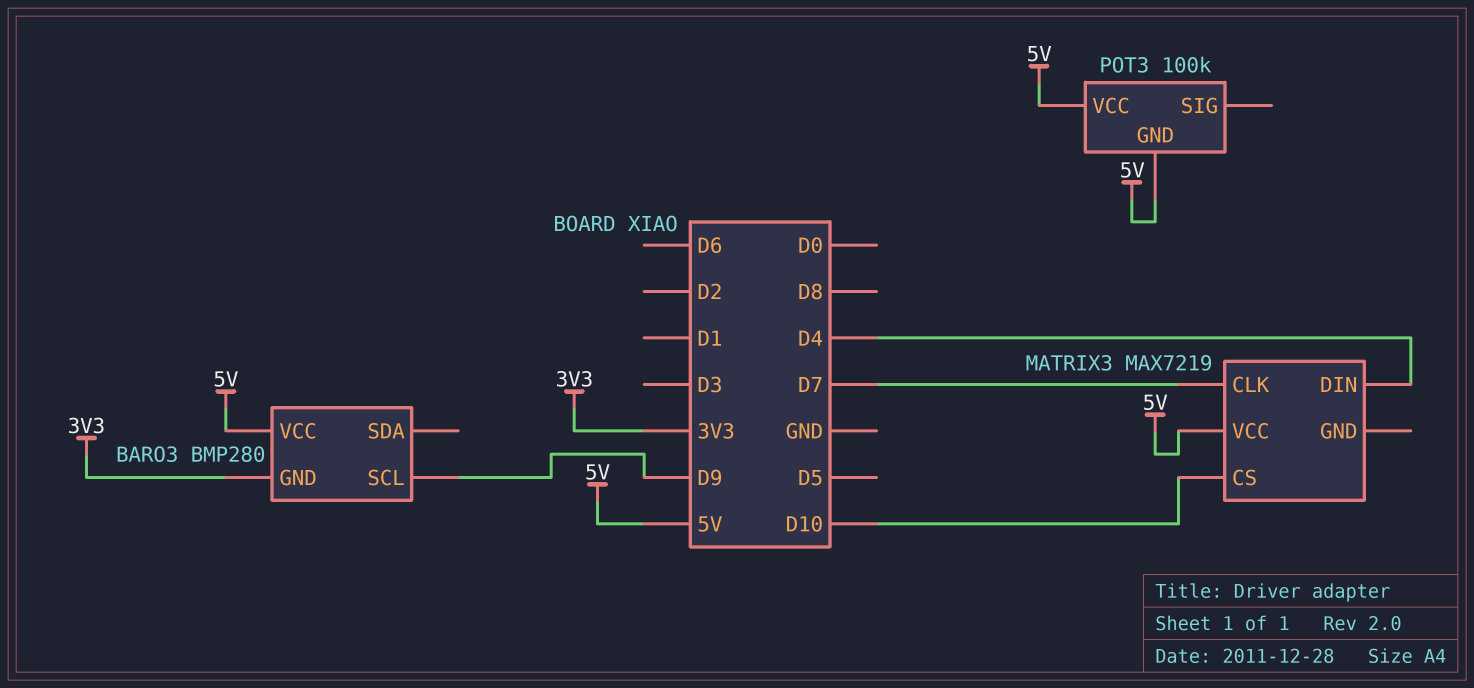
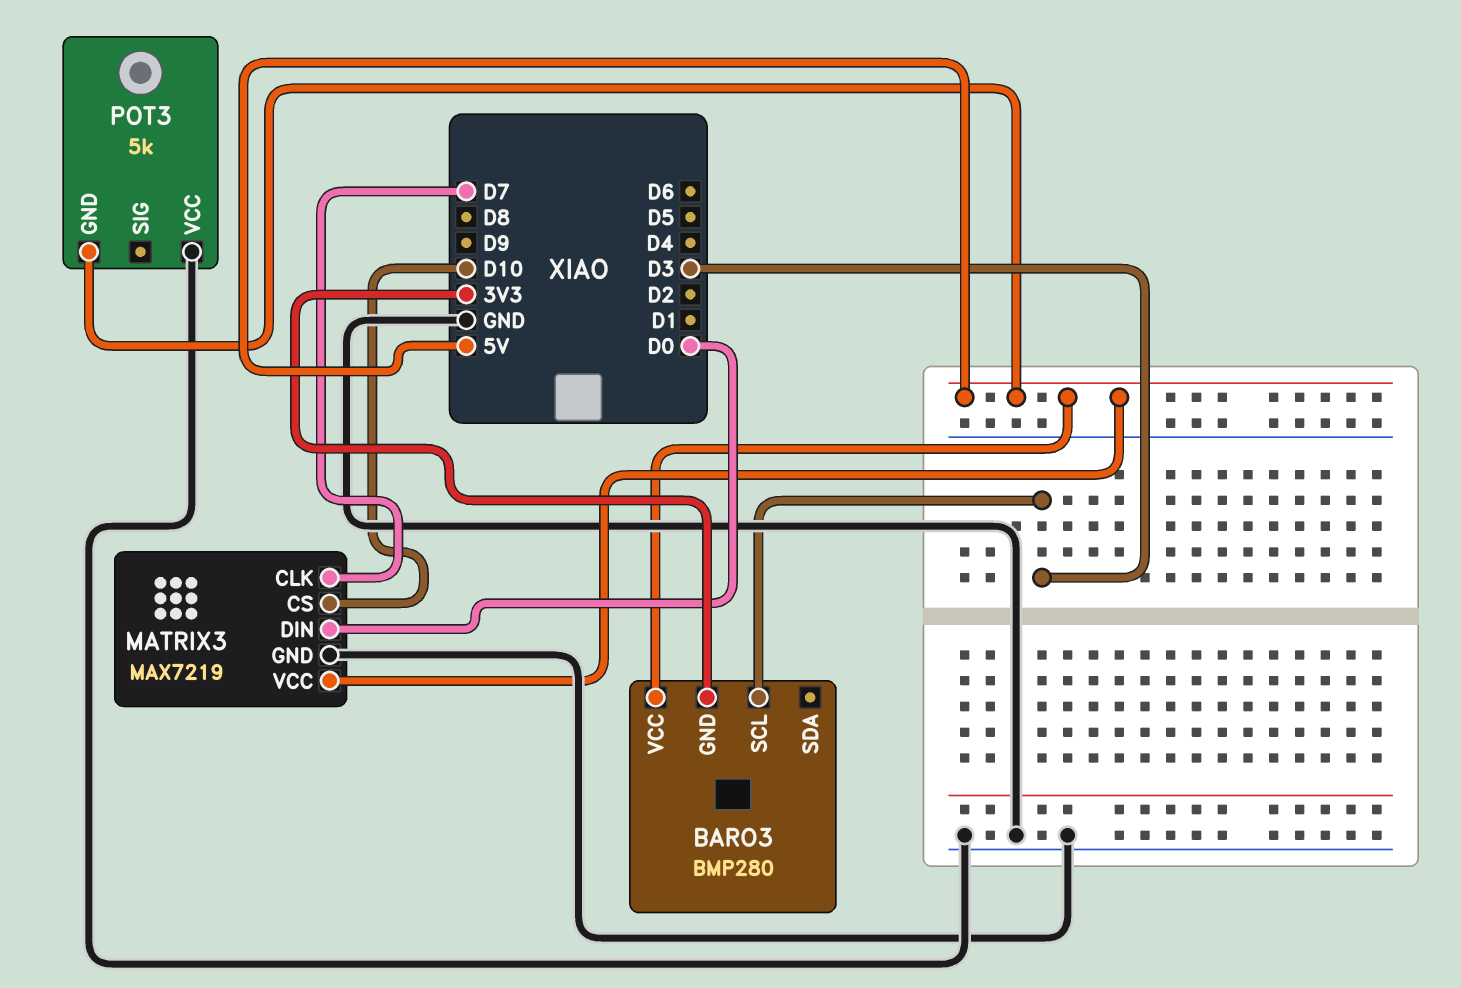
BARO3 pin SCL: D9 -> D3
MATRIX3 pin DIN: D4 -> D0
MATRIX3 pin GND: none -> GND
POT3: 100k -> 5k
POT3 pin VCC: 5V -> GND

